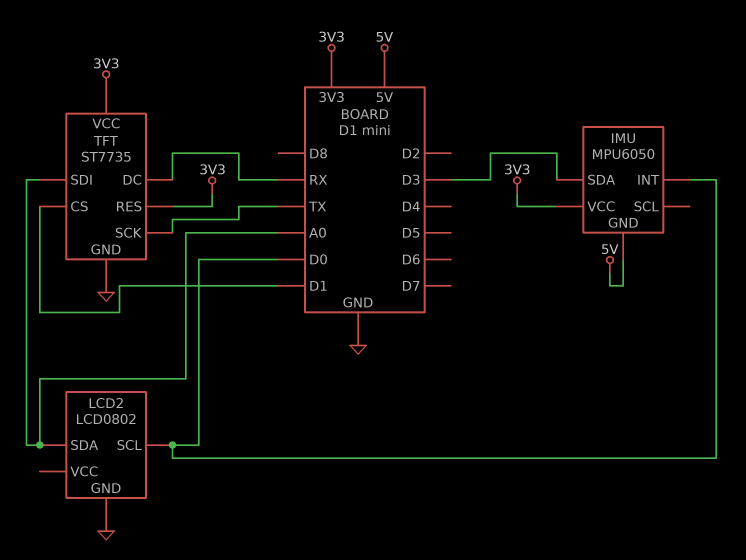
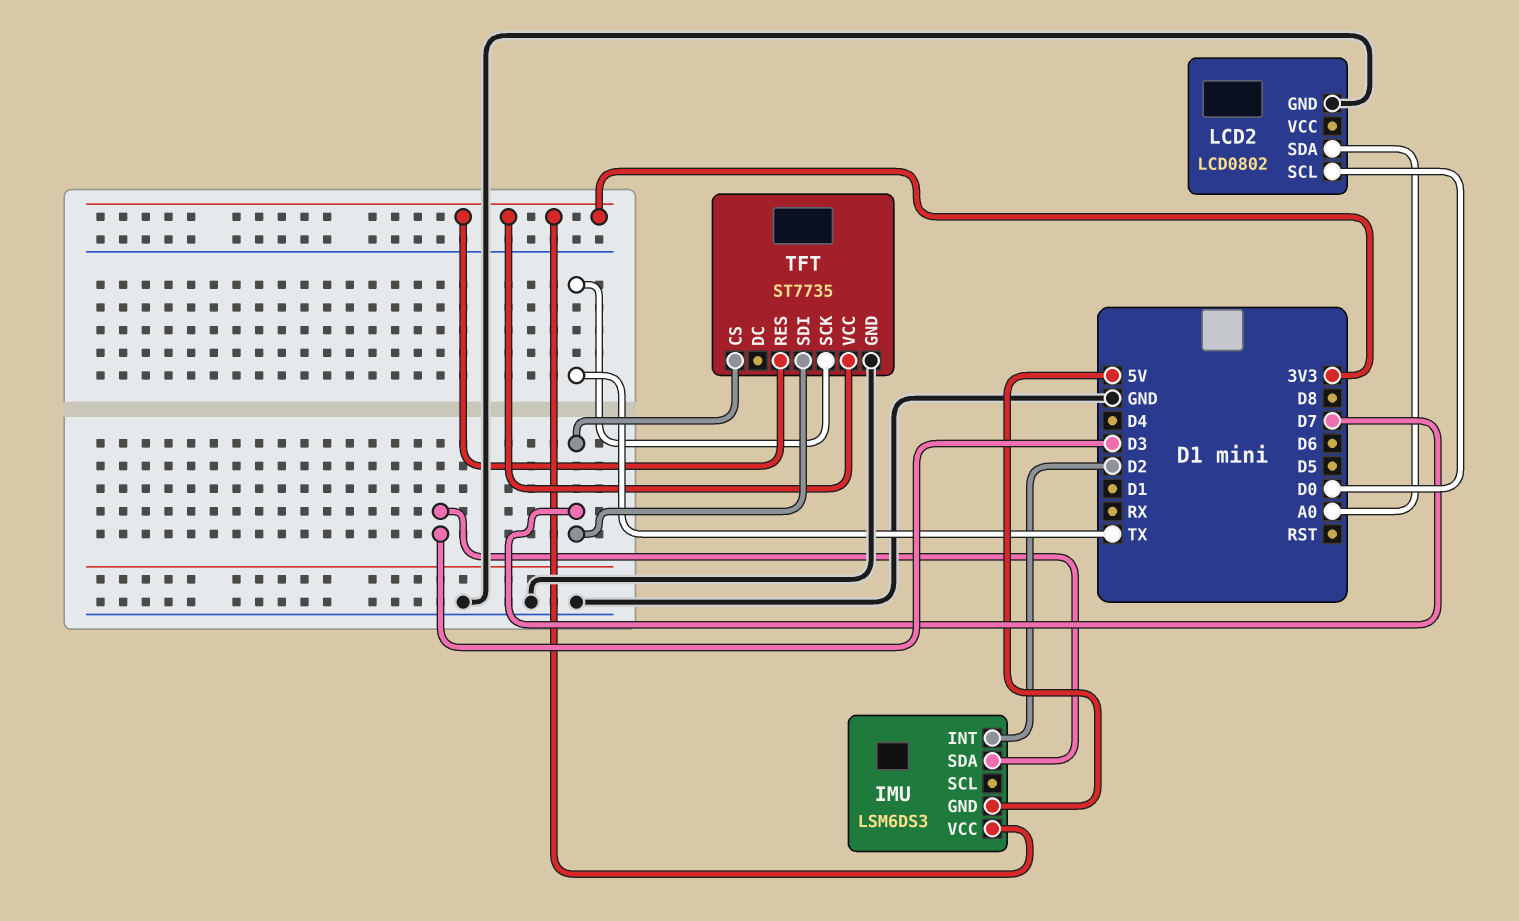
IMU: MPU6050 -> LSM6DS3
IMU pin INT: D0 -> D2
TFT pin CS: D1 -> D7
TFT pin DC: RX -> none
TFT pin SDI: A0 -> D7

